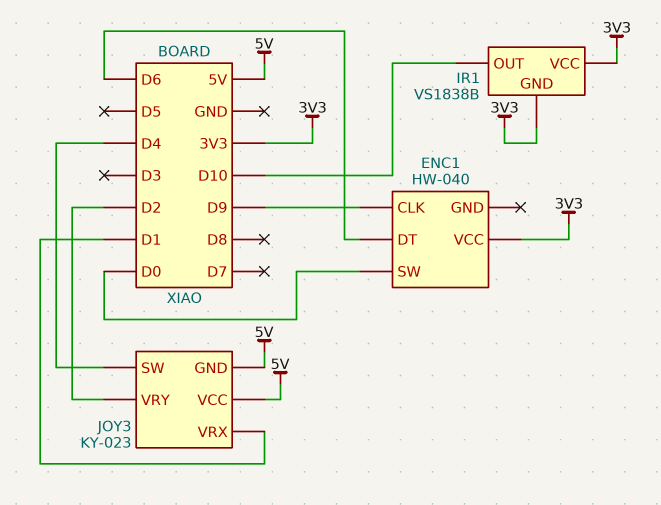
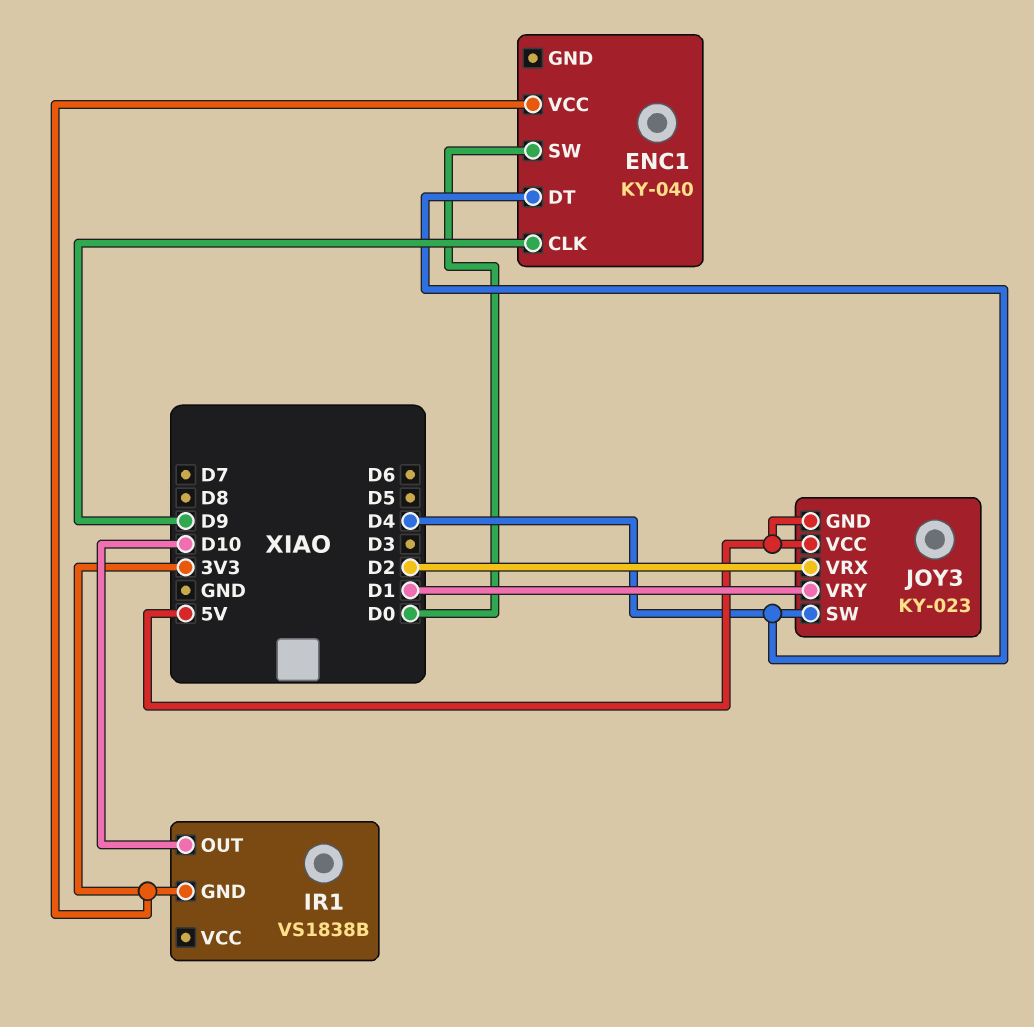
ENC1: HW-040 -> KY-040
ENC1 pin DT: D6 -> D4
IR1 pin VCC: 3V3 -> none
JOY3 pin VRX: D1 -> D2
JOY3 pin VRY: D2 -> D1

